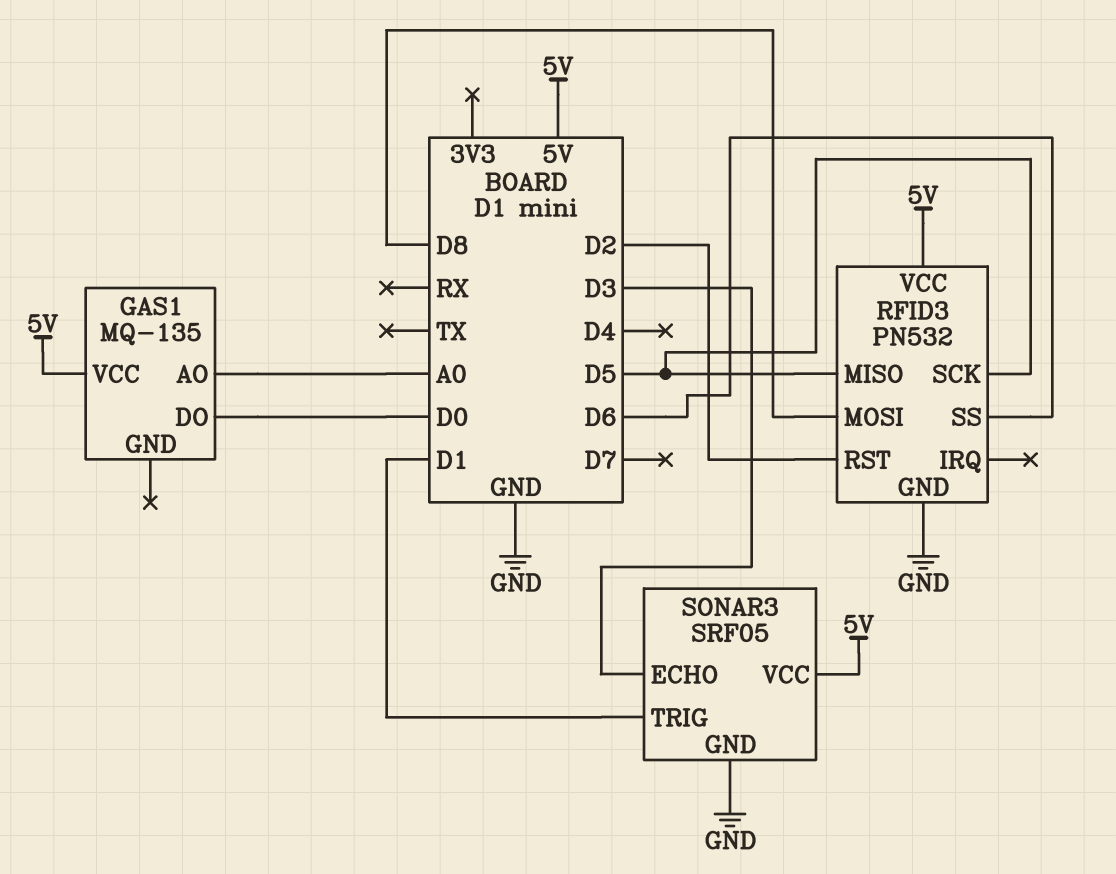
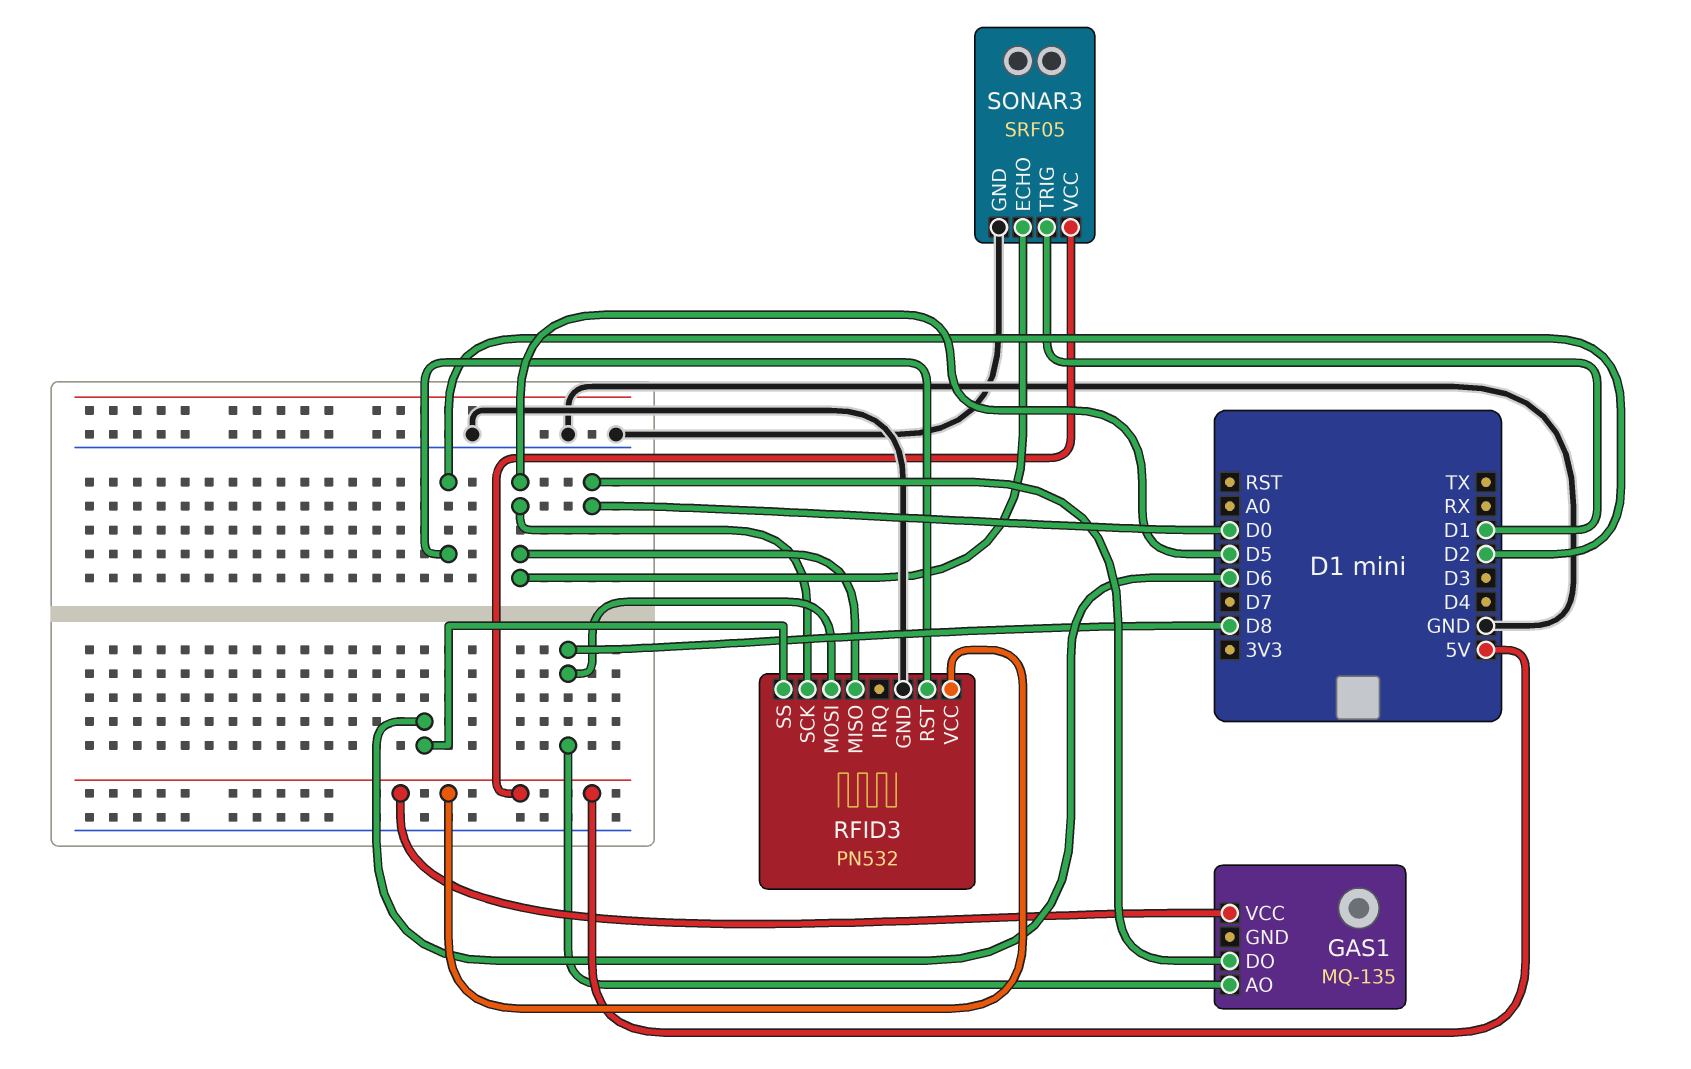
GAS1 pin AO: A0 -> D8
SONAR3 pin ECHO: D3 -> D5

